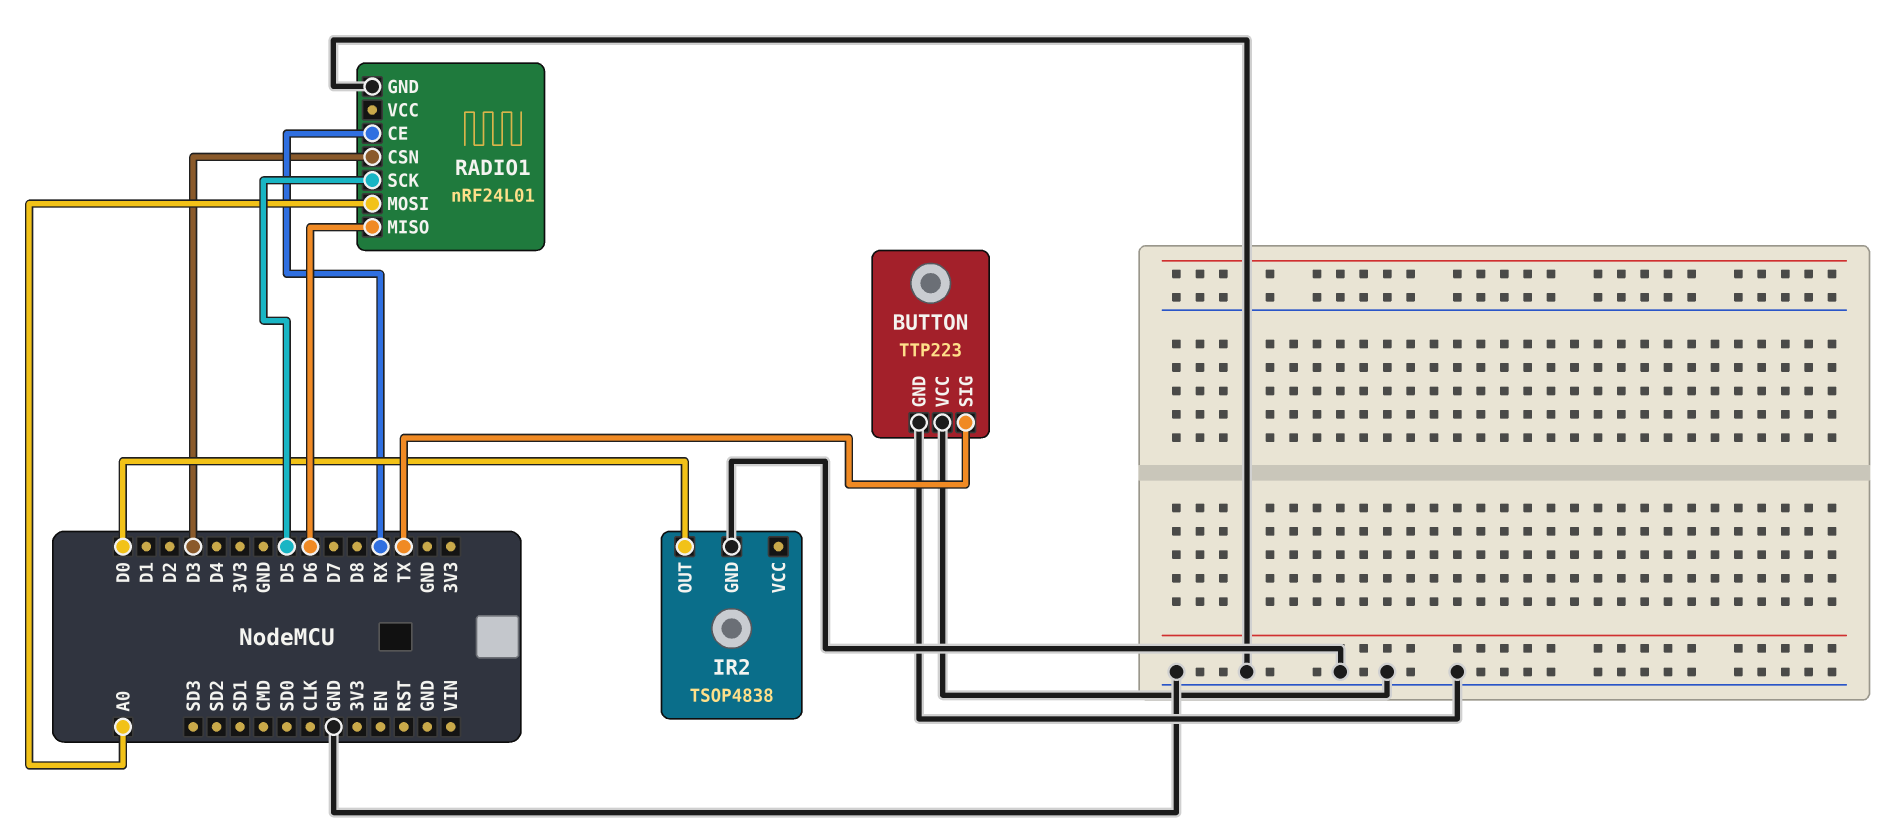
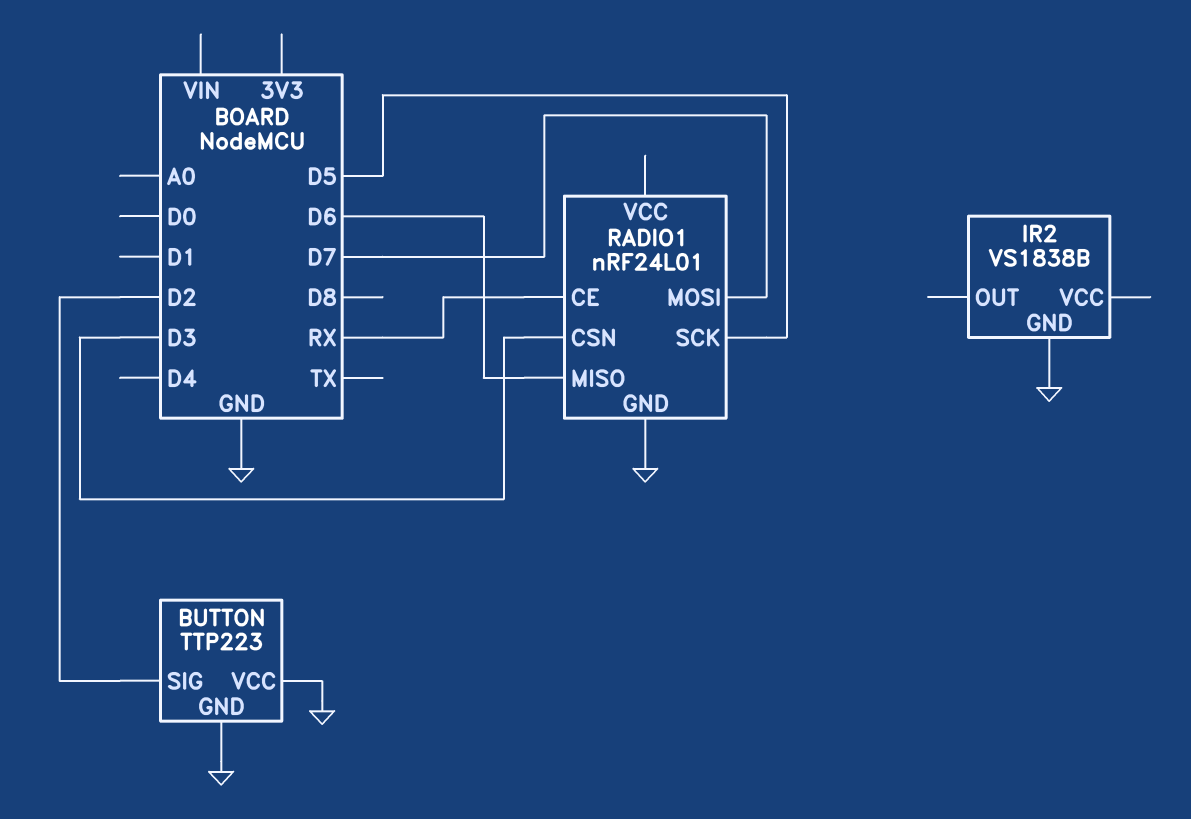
BUTTON pin SIG: TX -> D2
IR2: TSOP4838 -> VS1838B
IR2 pin OUT: D0 -> none
RADIO1 pin MOSI: A0 -> D7

